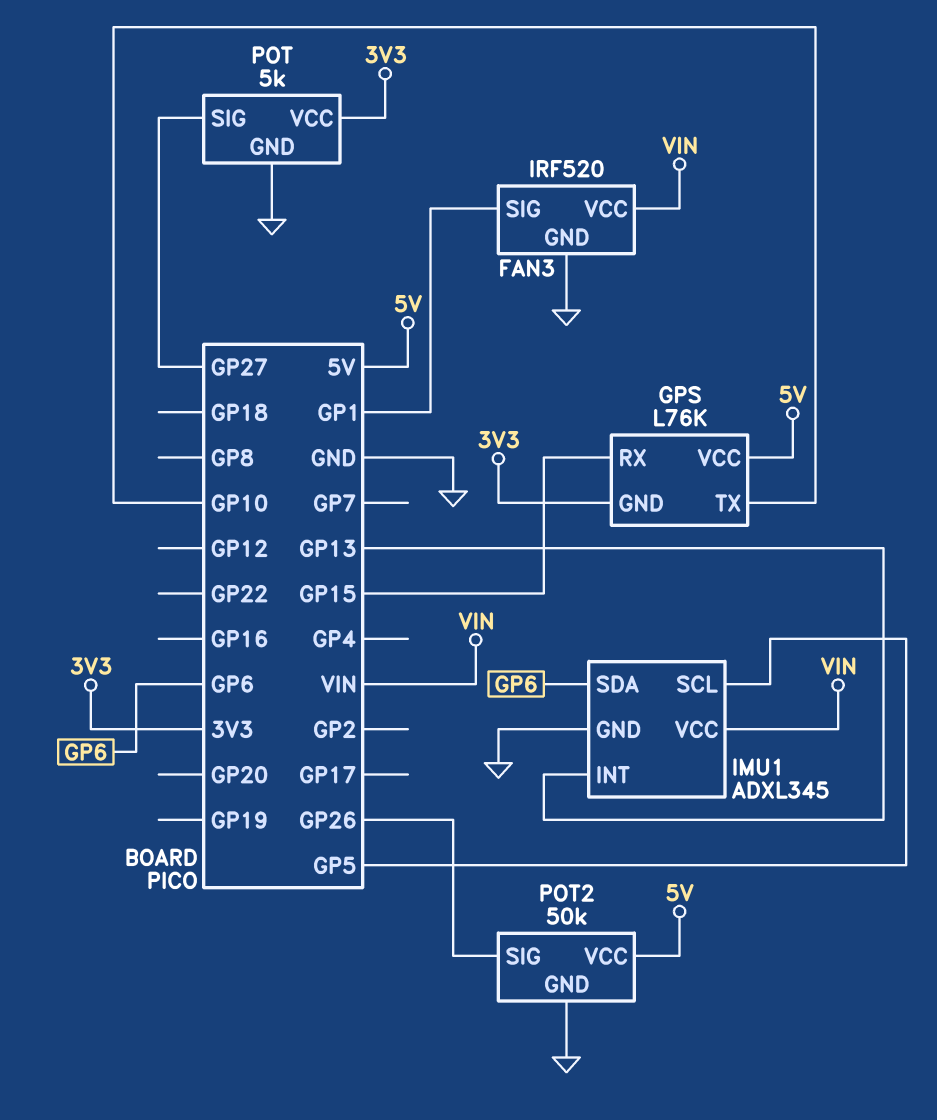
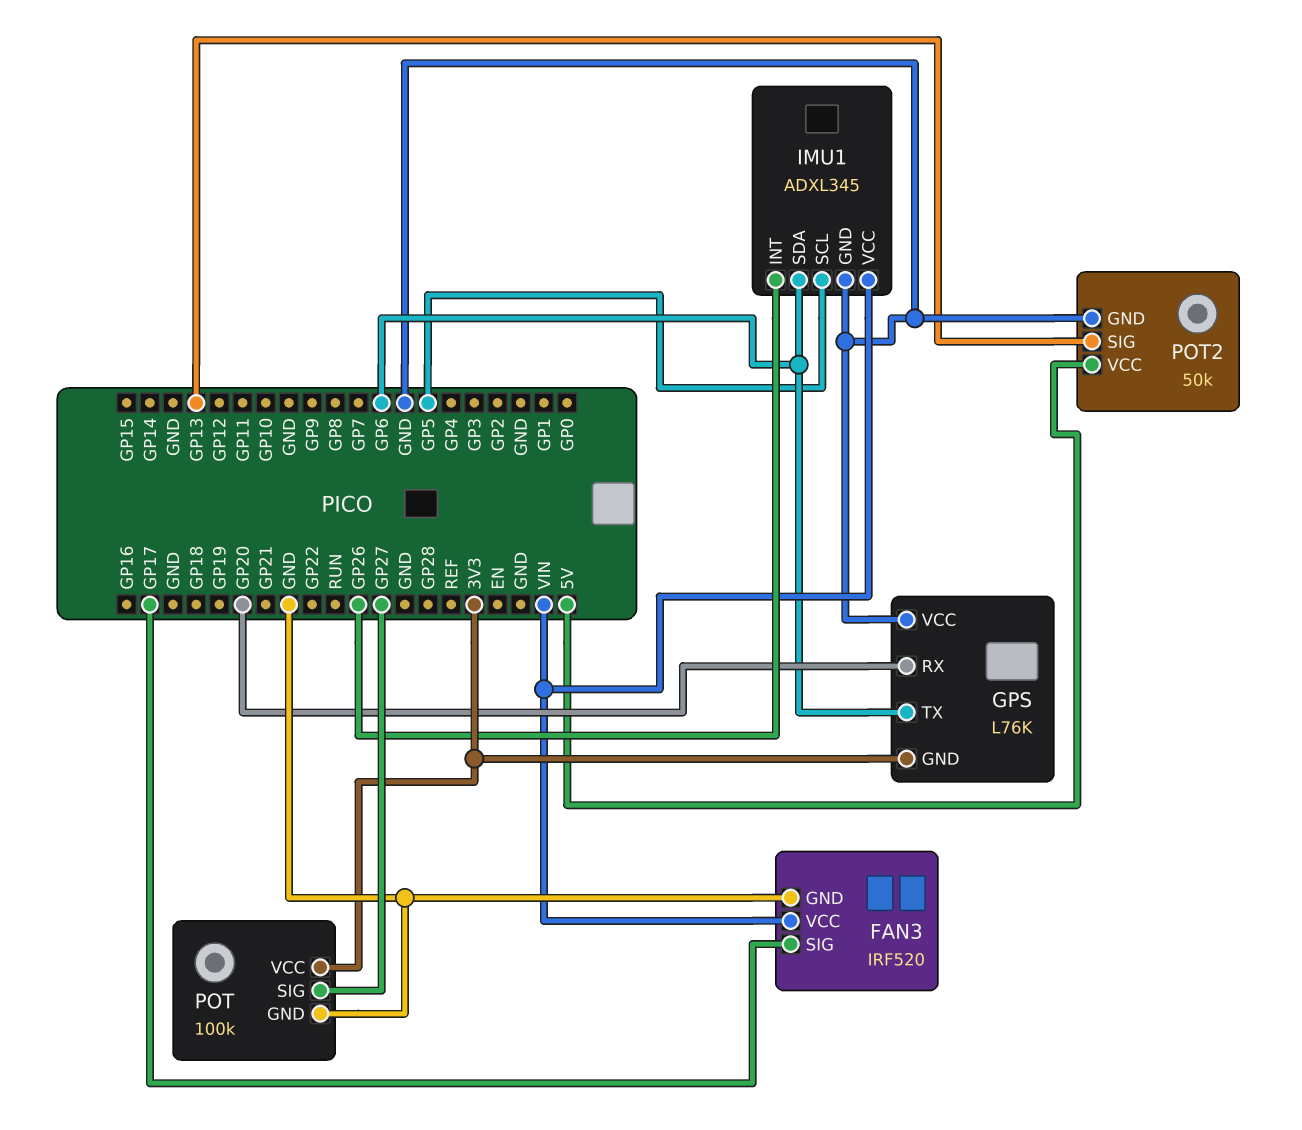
FAN3 pin SIG: GP1 -> GP17
GPS pin RX: GP15 -> GP20
GPS pin TX: GP10 -> GP6
GPS pin VCC: 5V -> GND
IMU1 pin INT: GP13 -> GP26
POT: 5k -> 100k
POT2 pin SIG: GP26 -> GP13

